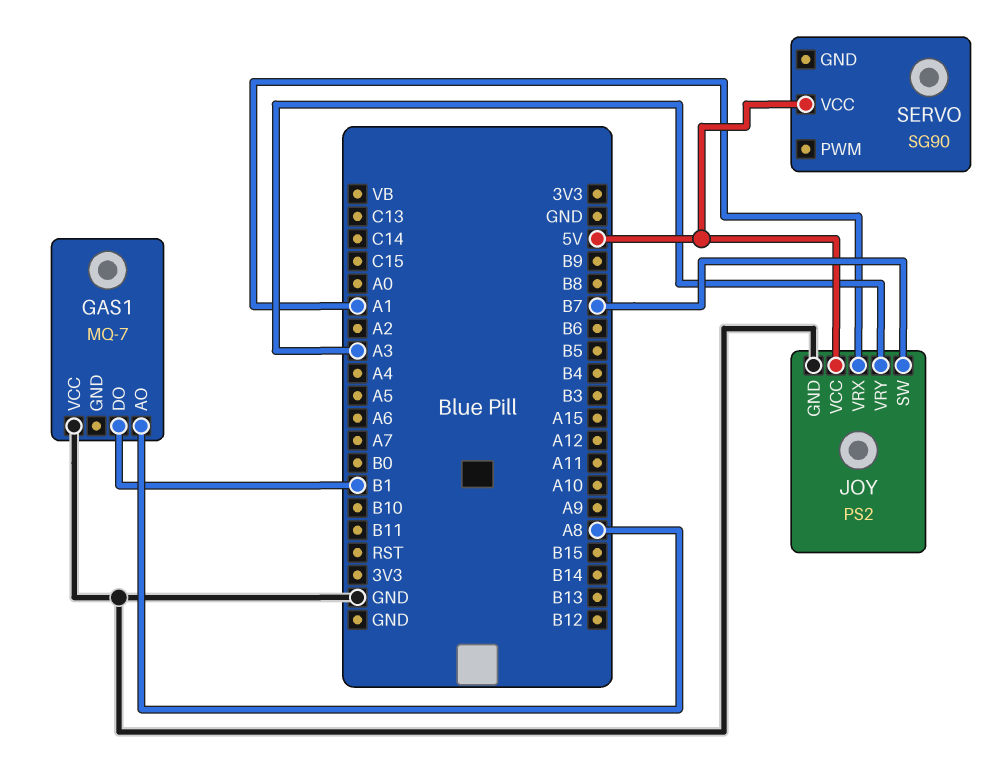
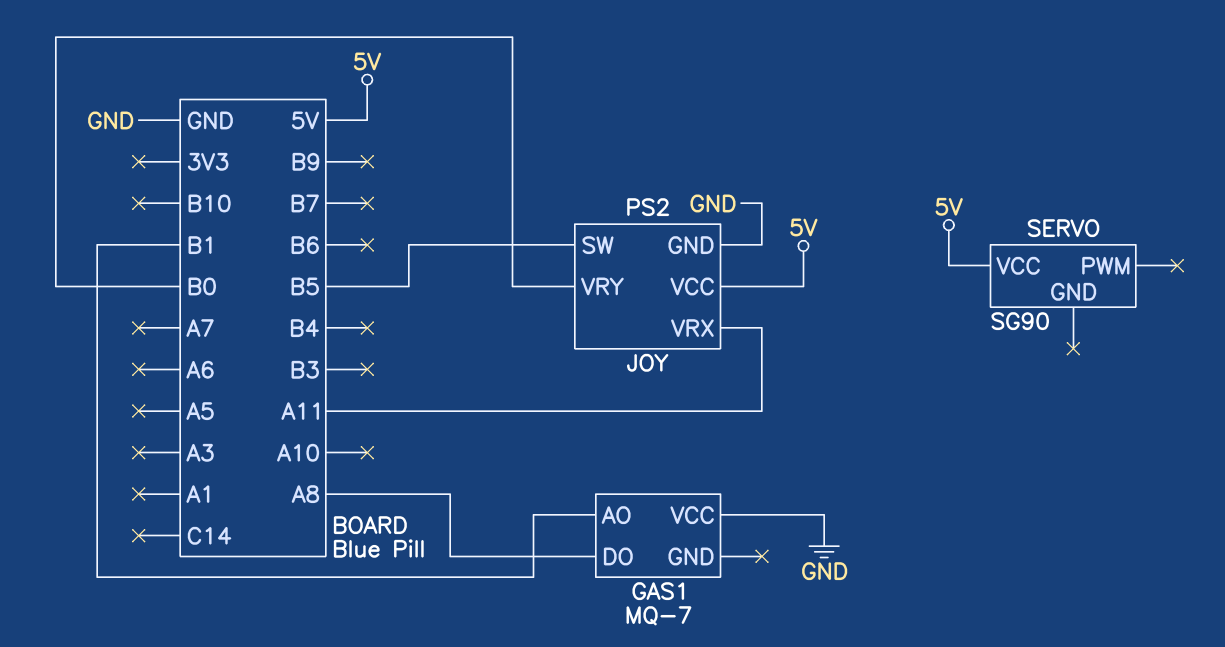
GAS1 pin AO: A8 -> B1
GAS1 pin DO: B1 -> A8
JOY pin SW: B7 -> B5
JOY pin VRX: A1 -> A11
JOY pin VRY: A3 -> B0

